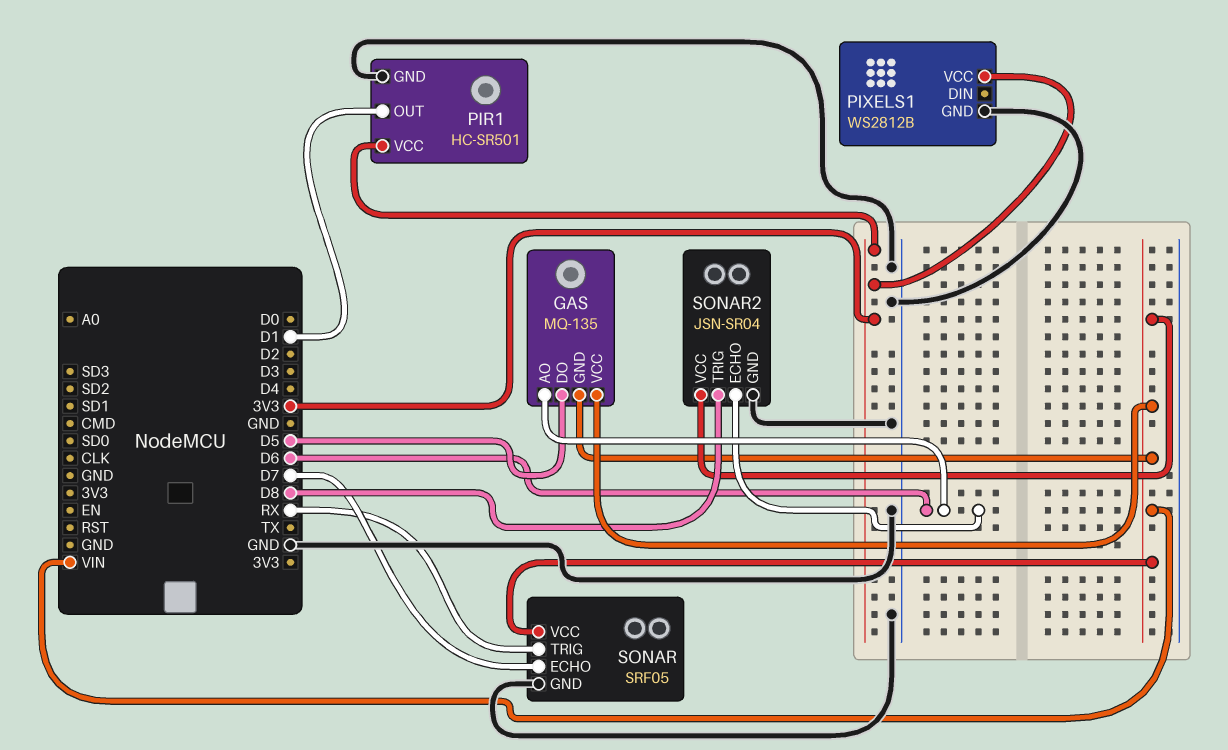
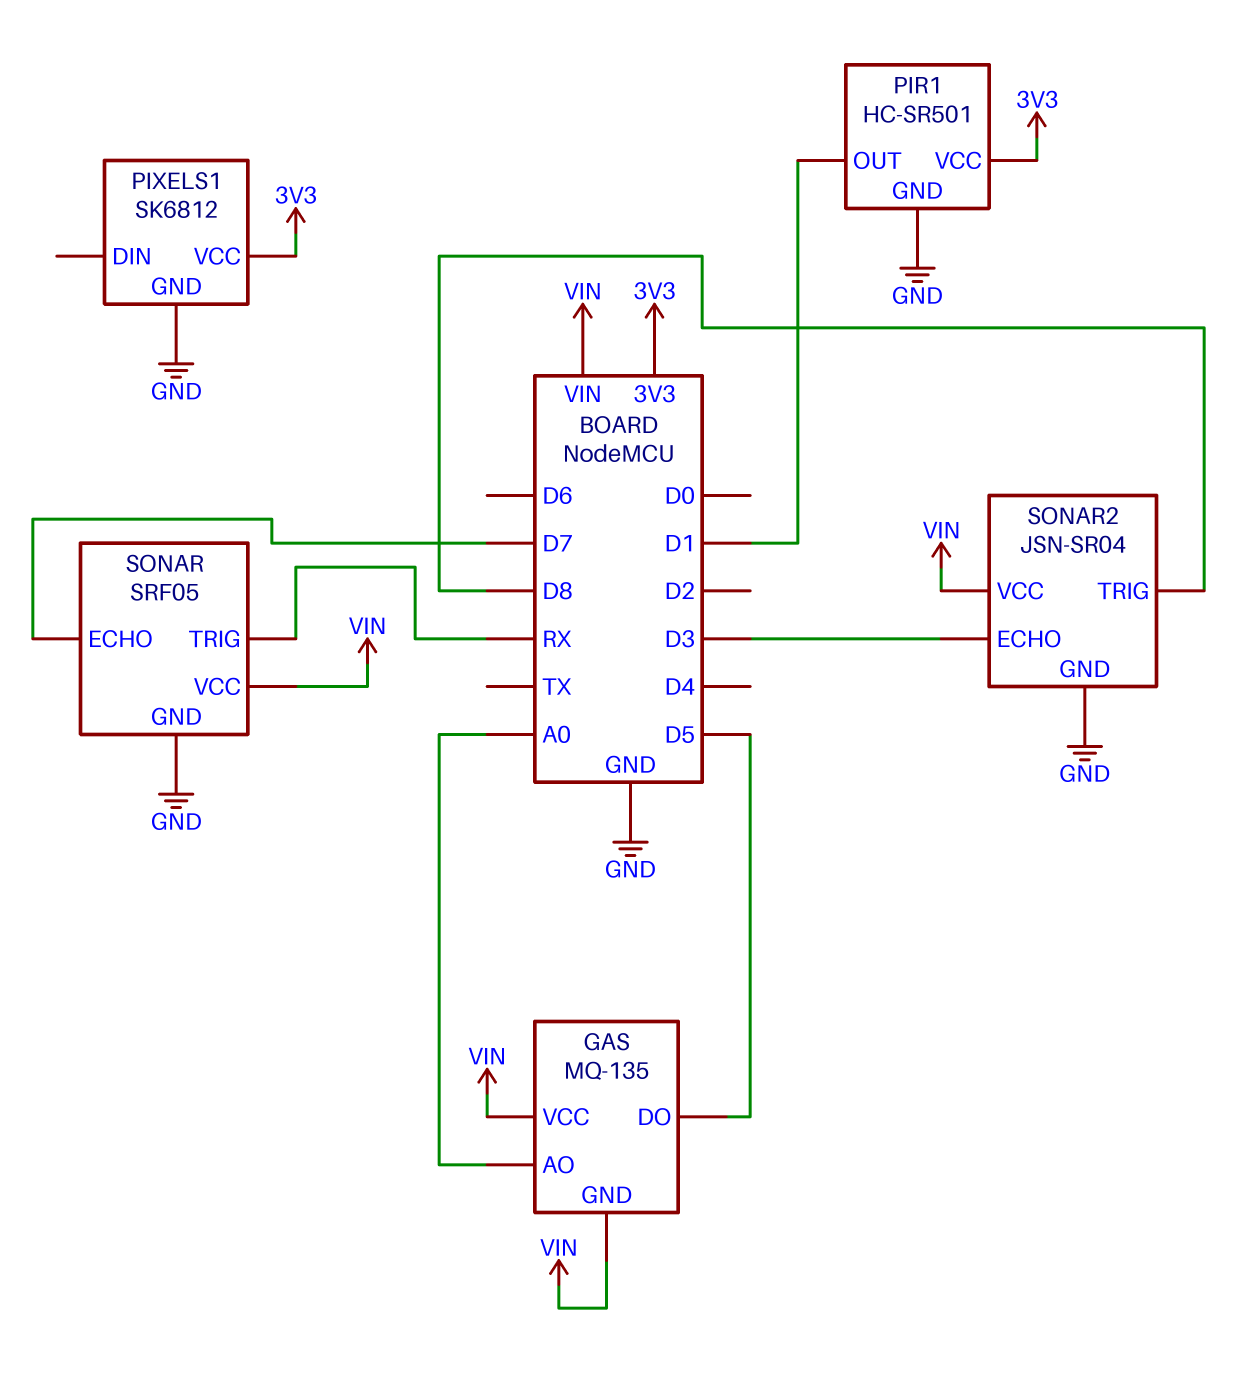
GAS pin AO: D6 -> A0
PIXELS1: WS2812B -> SK6812
SONAR2 pin ECHO: D6 -> D3

